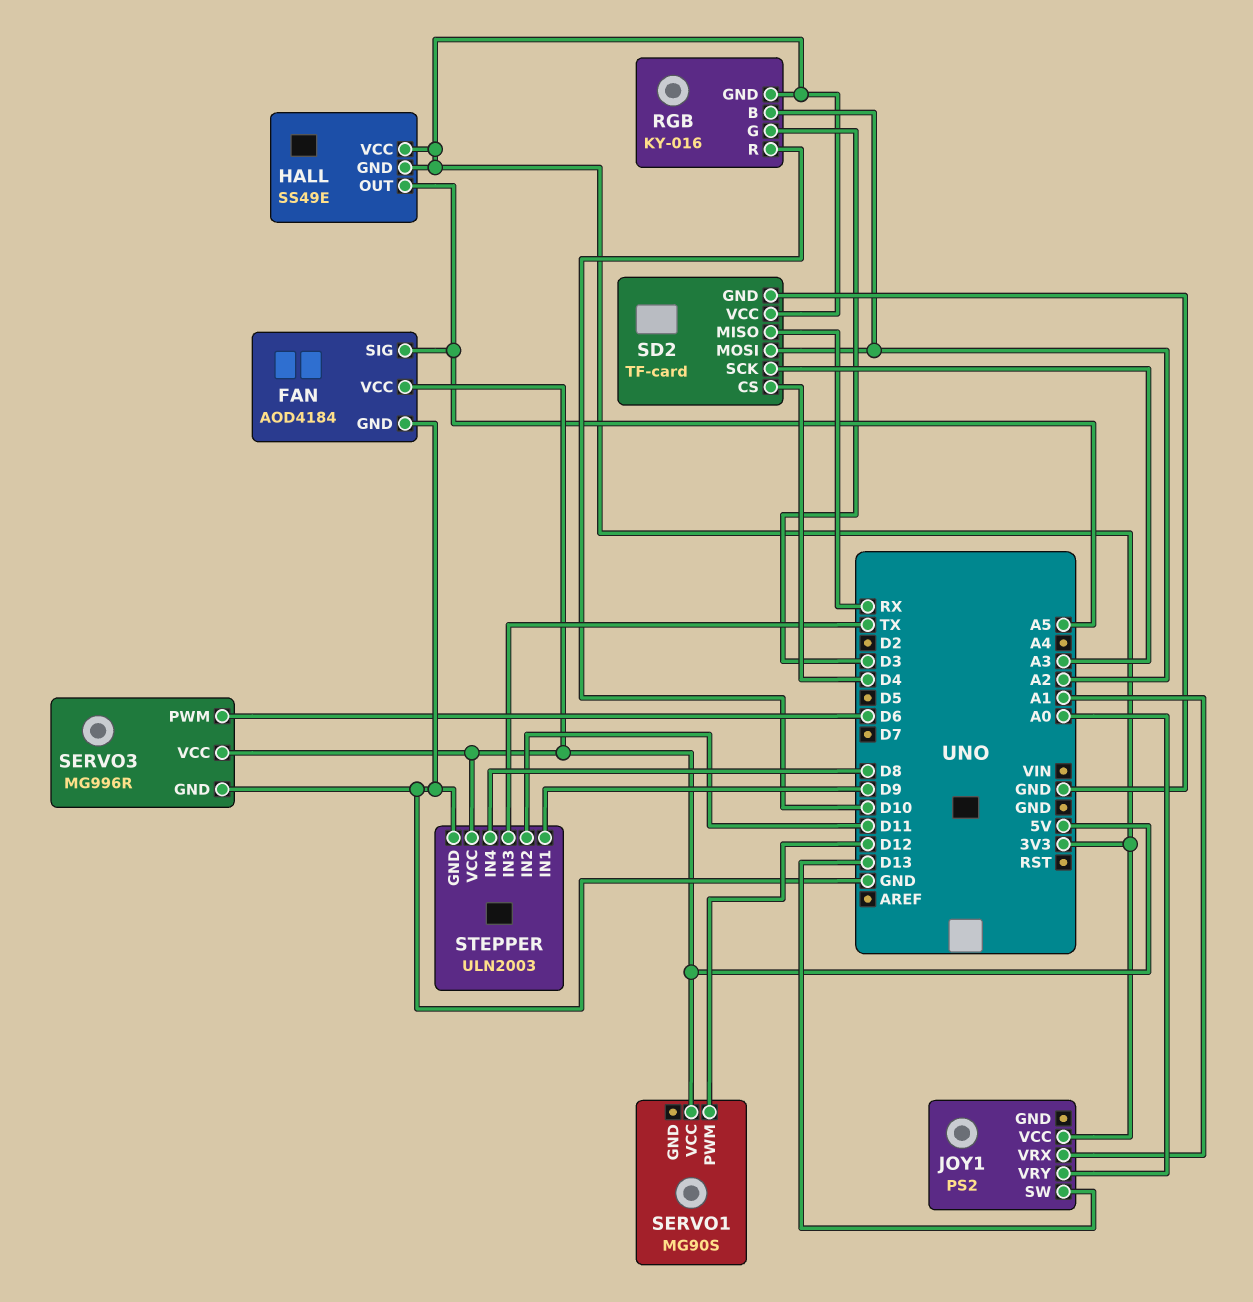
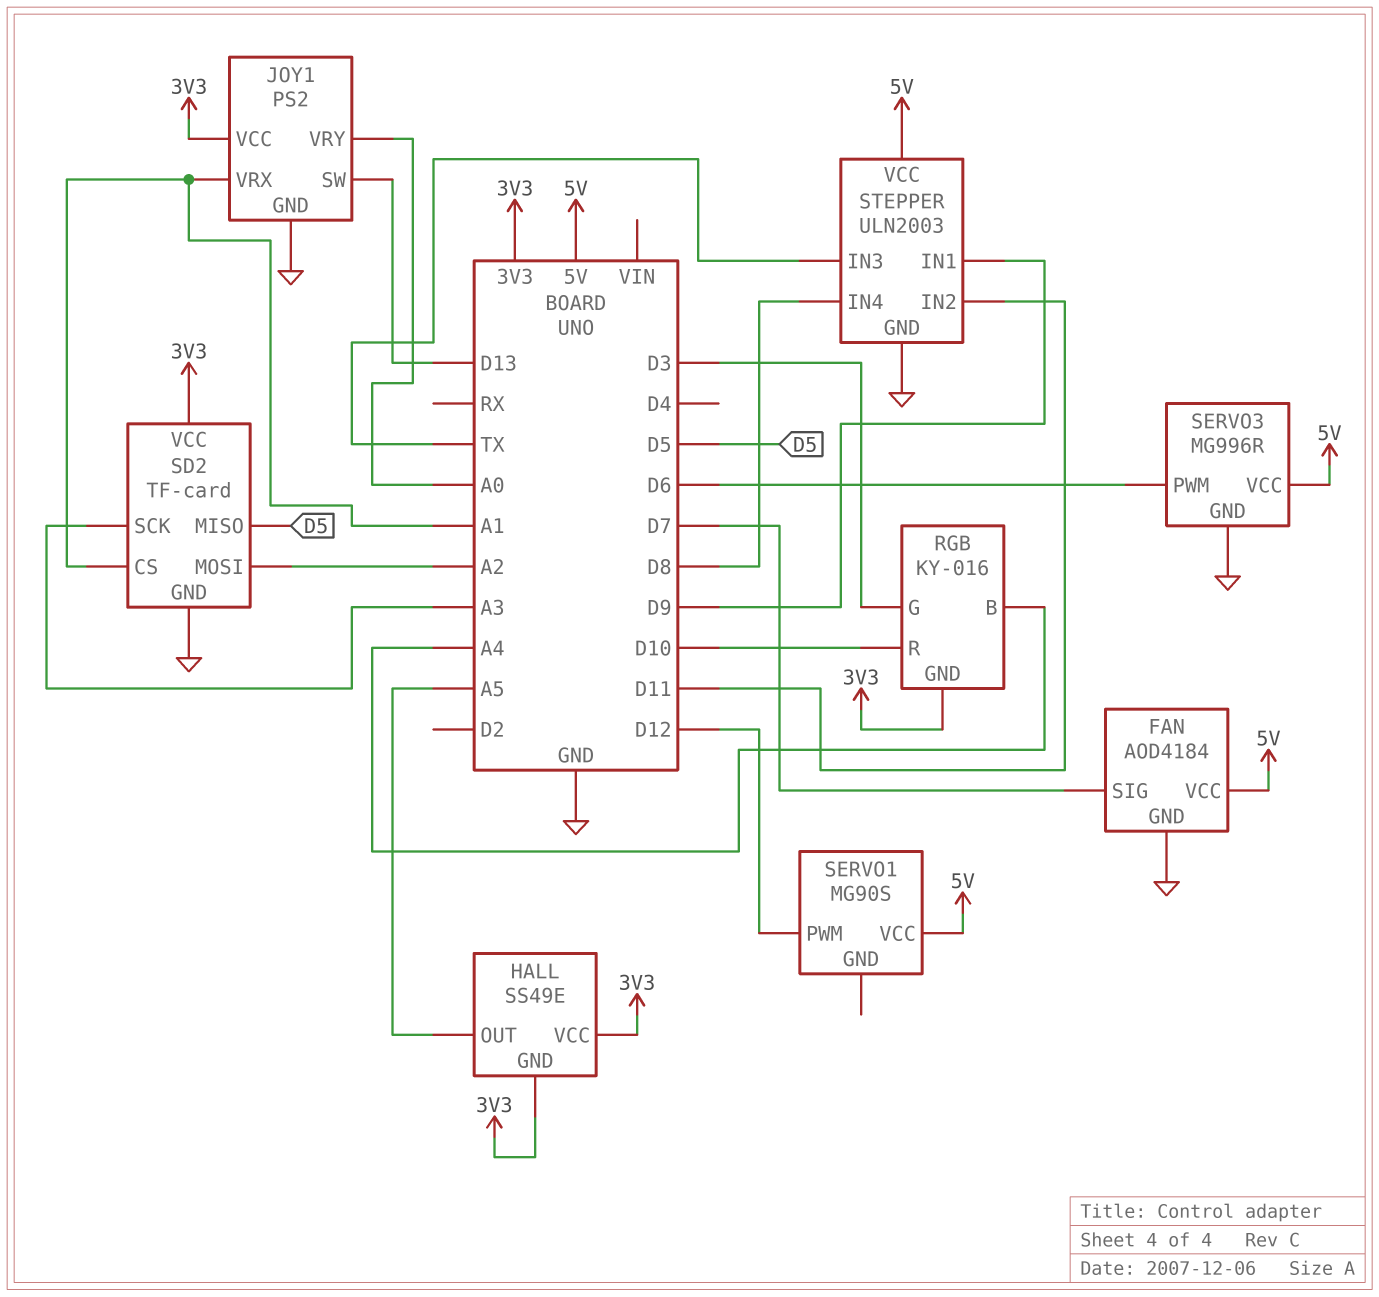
FAN pin SIG: A5 -> D7
JOY1 pin GND: none -> GND
RGB pin B: A2 -> A4
SD2 pin CS: D4 -> A1
SD2 pin MISO: RX -> D5

